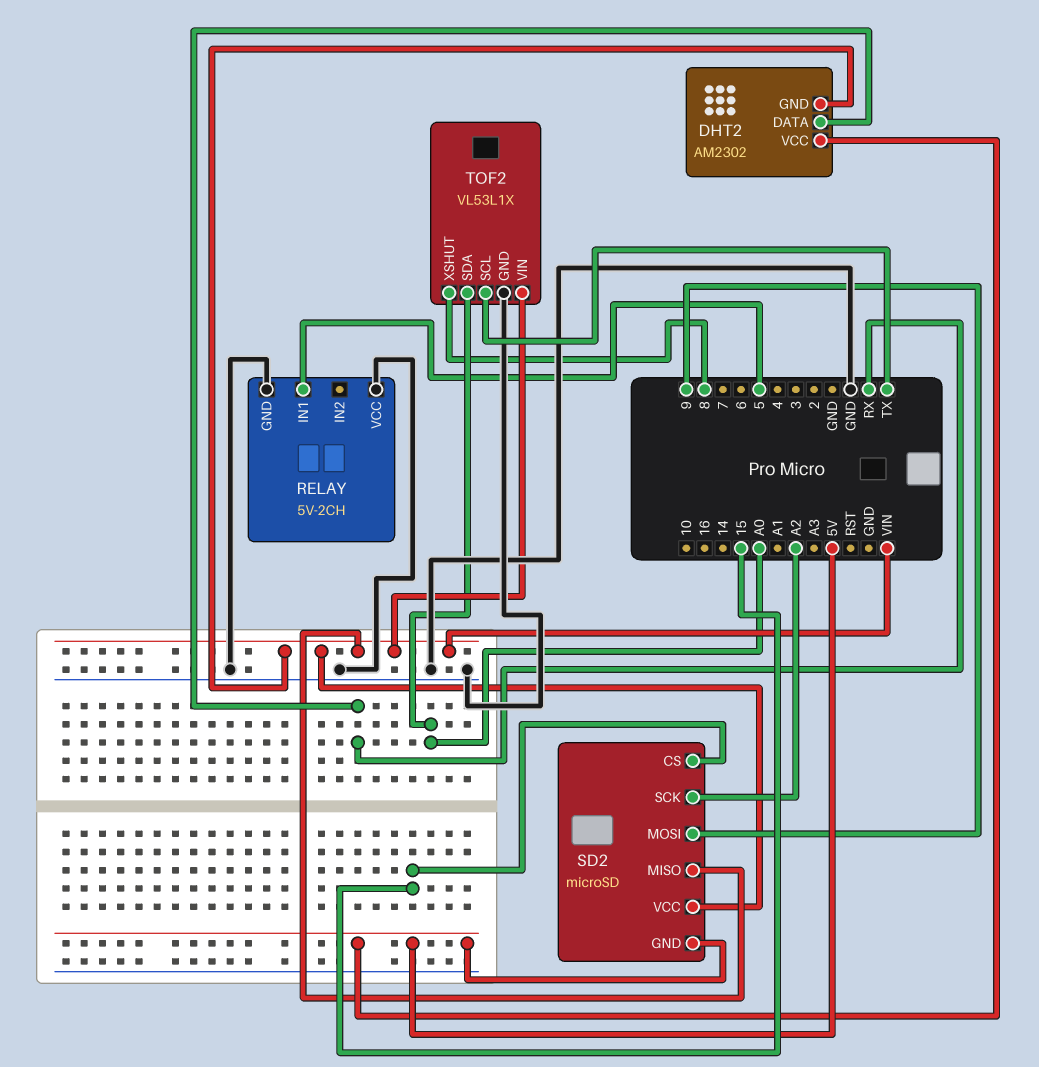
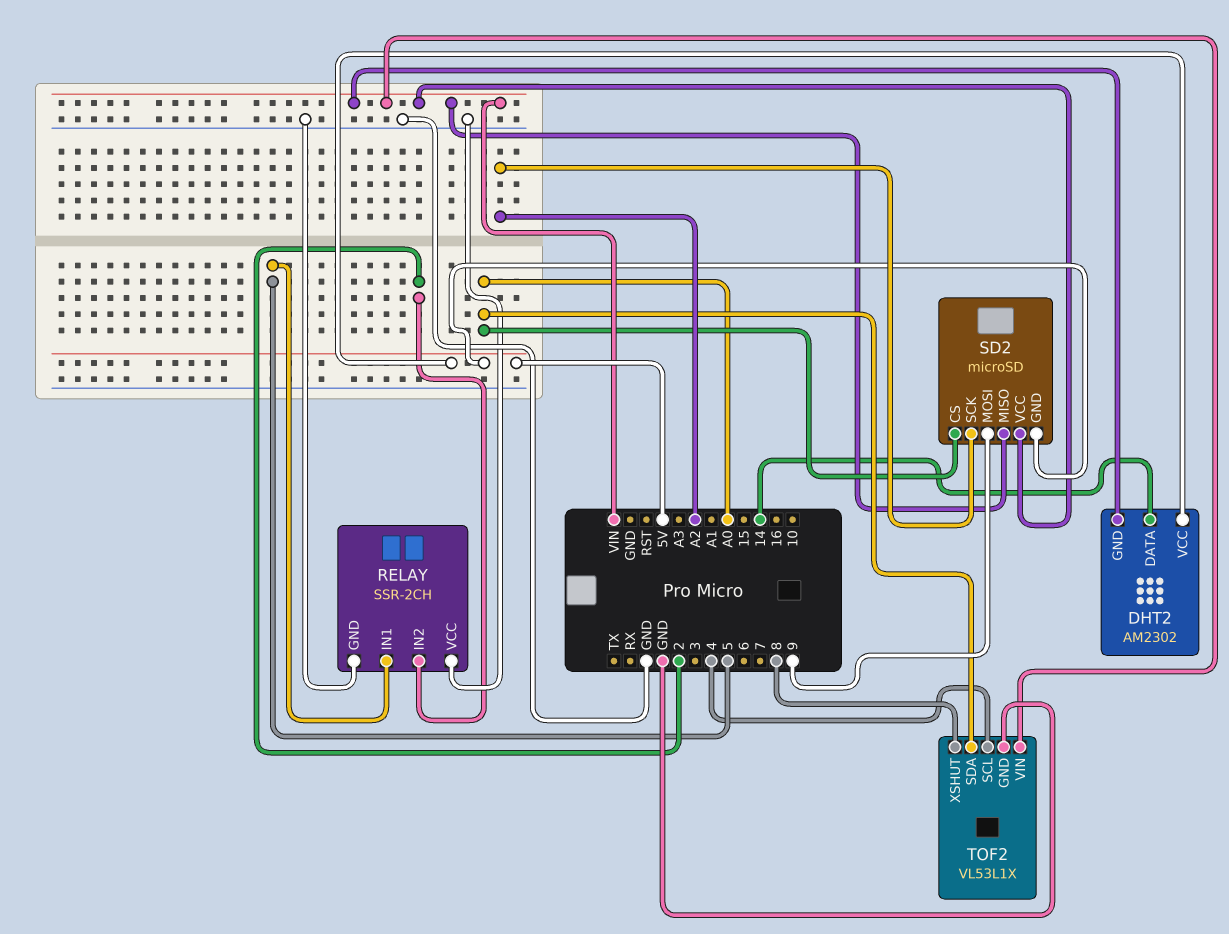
DHT2 pin DATA: RX -> 14
RELAY: 5V-2CH -> SSR-2CH
RELAY pin IN2: none -> 2
SD2 pin CS: 15 -> A0
TOF2 pin SCL: TX -> 4

